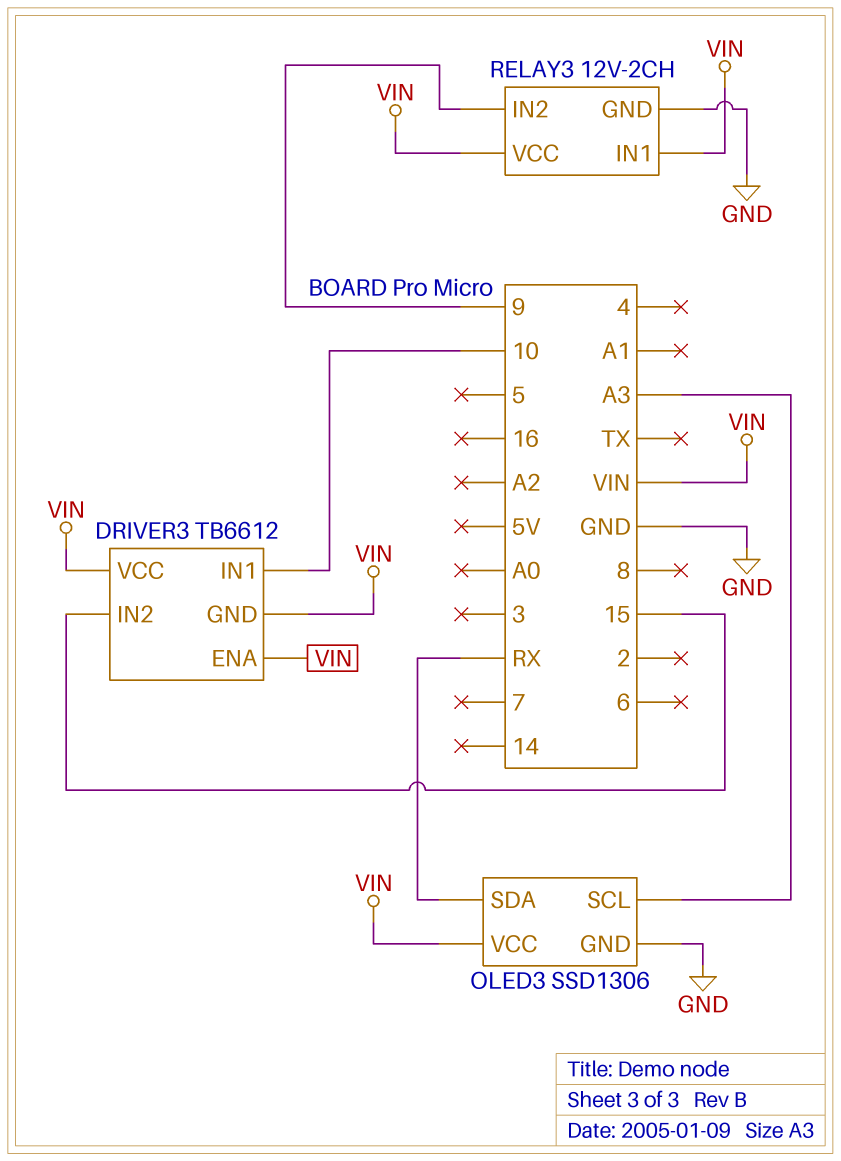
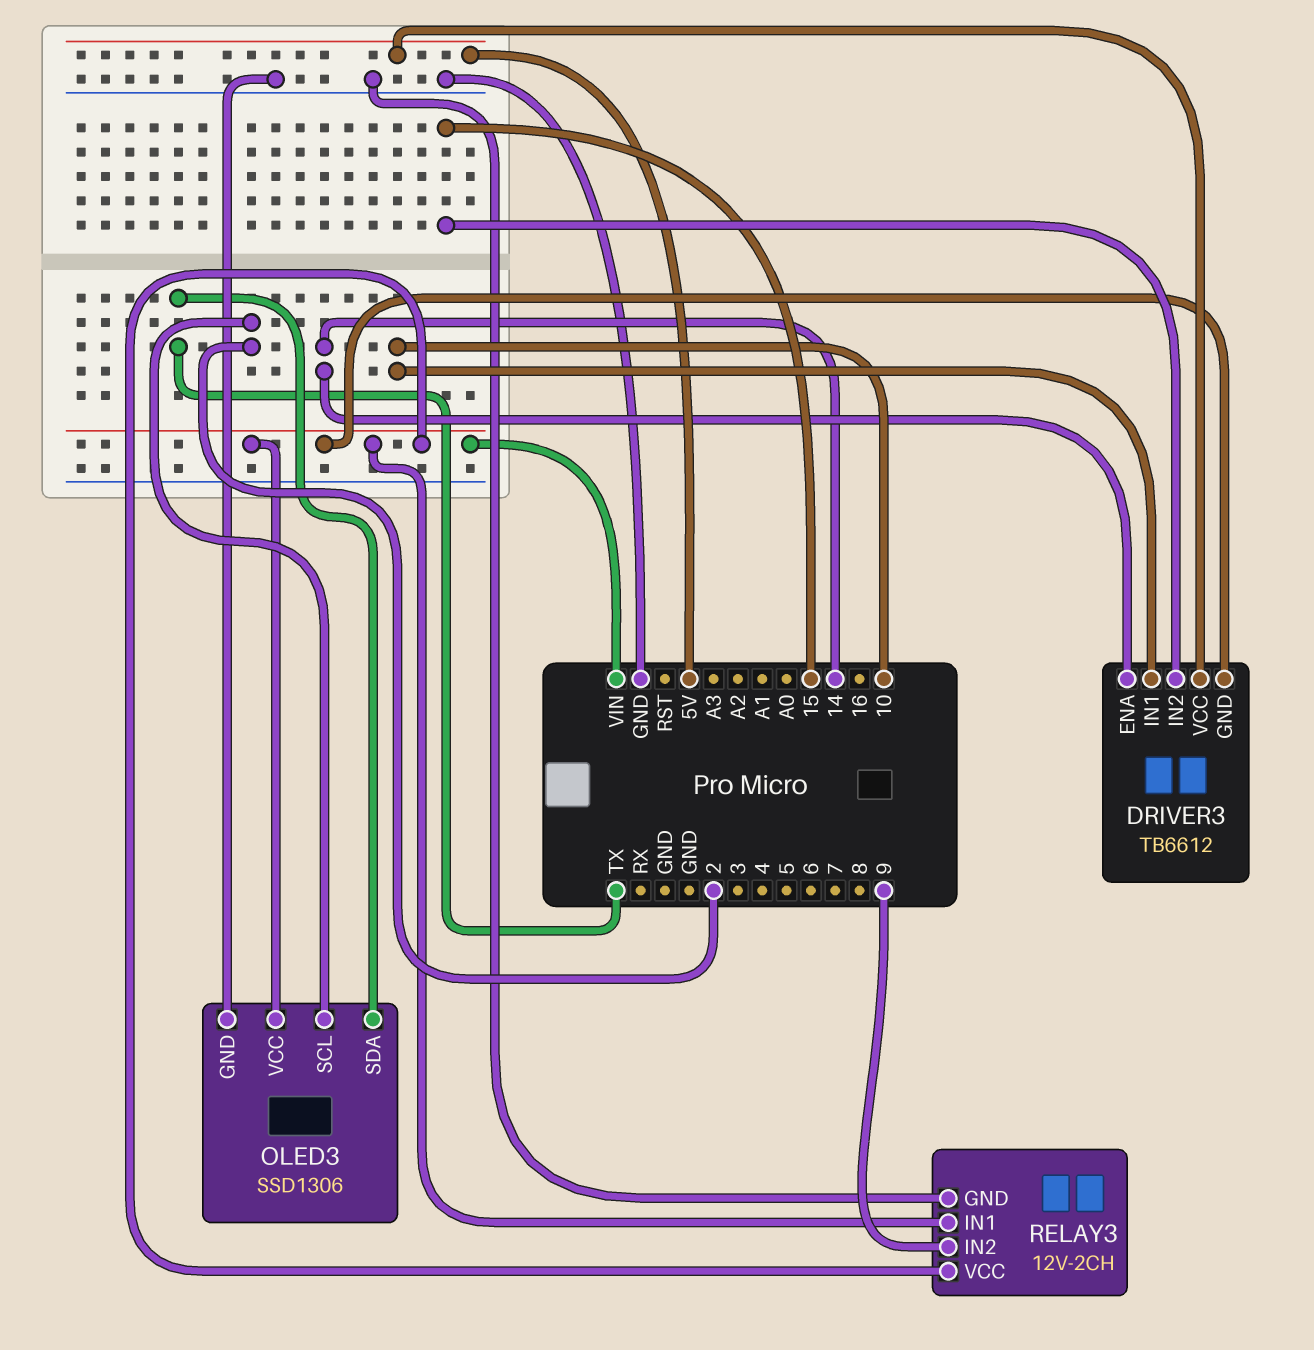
DRIVER3 pin ENA: VIN -> 14
DRIVER3 pin VCC: VIN -> 5V
OLED3 pin SCL: A3 -> 2
OLED3 pin SDA: RX -> TX

